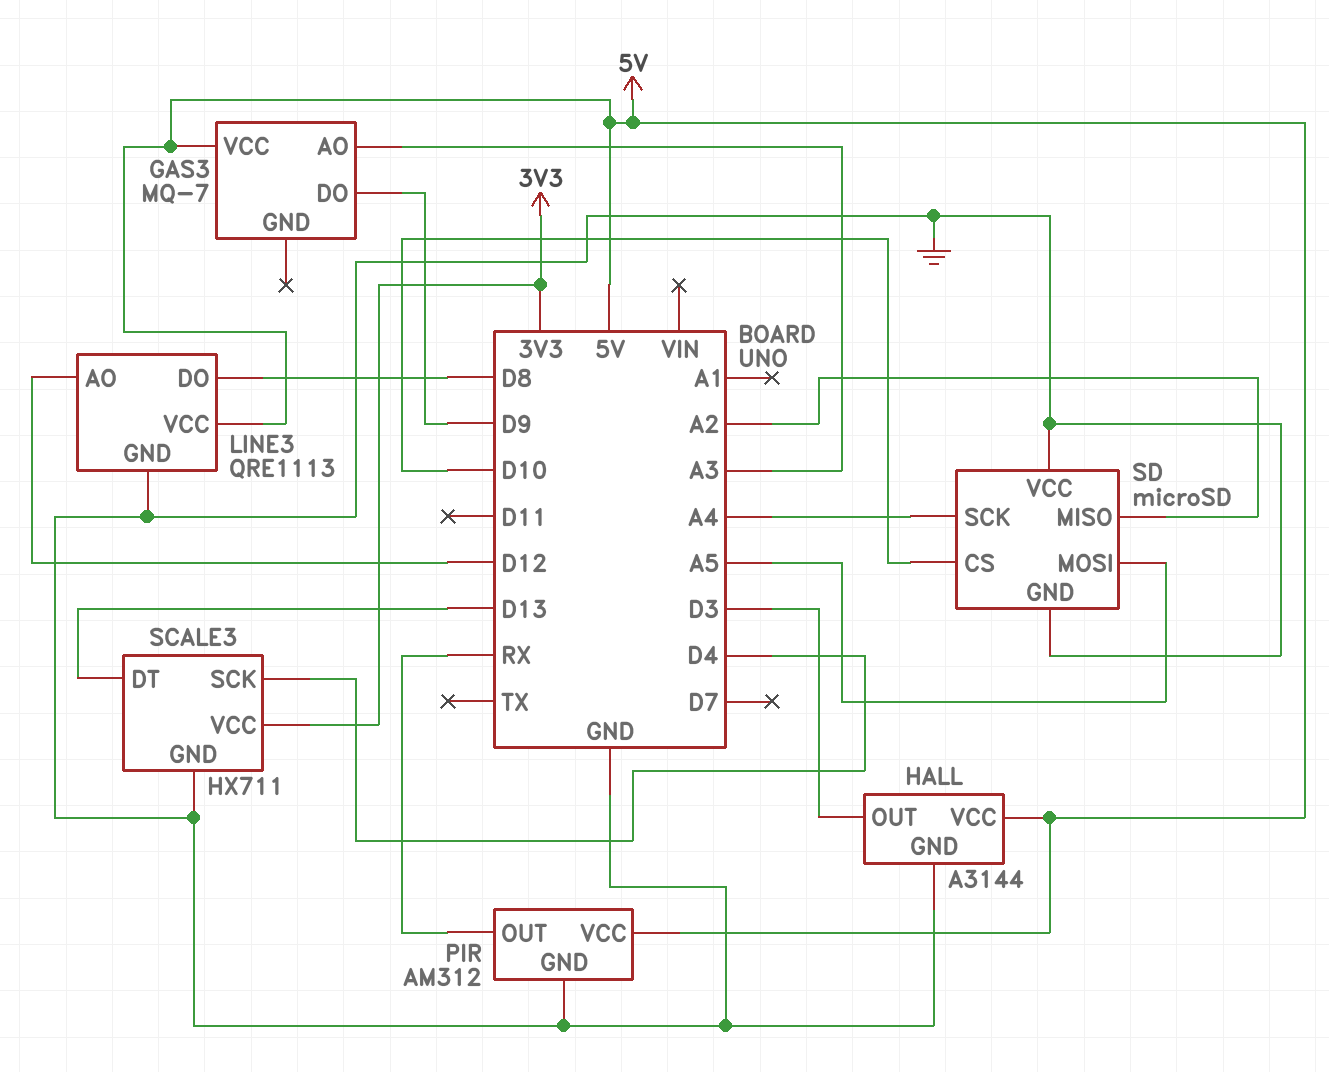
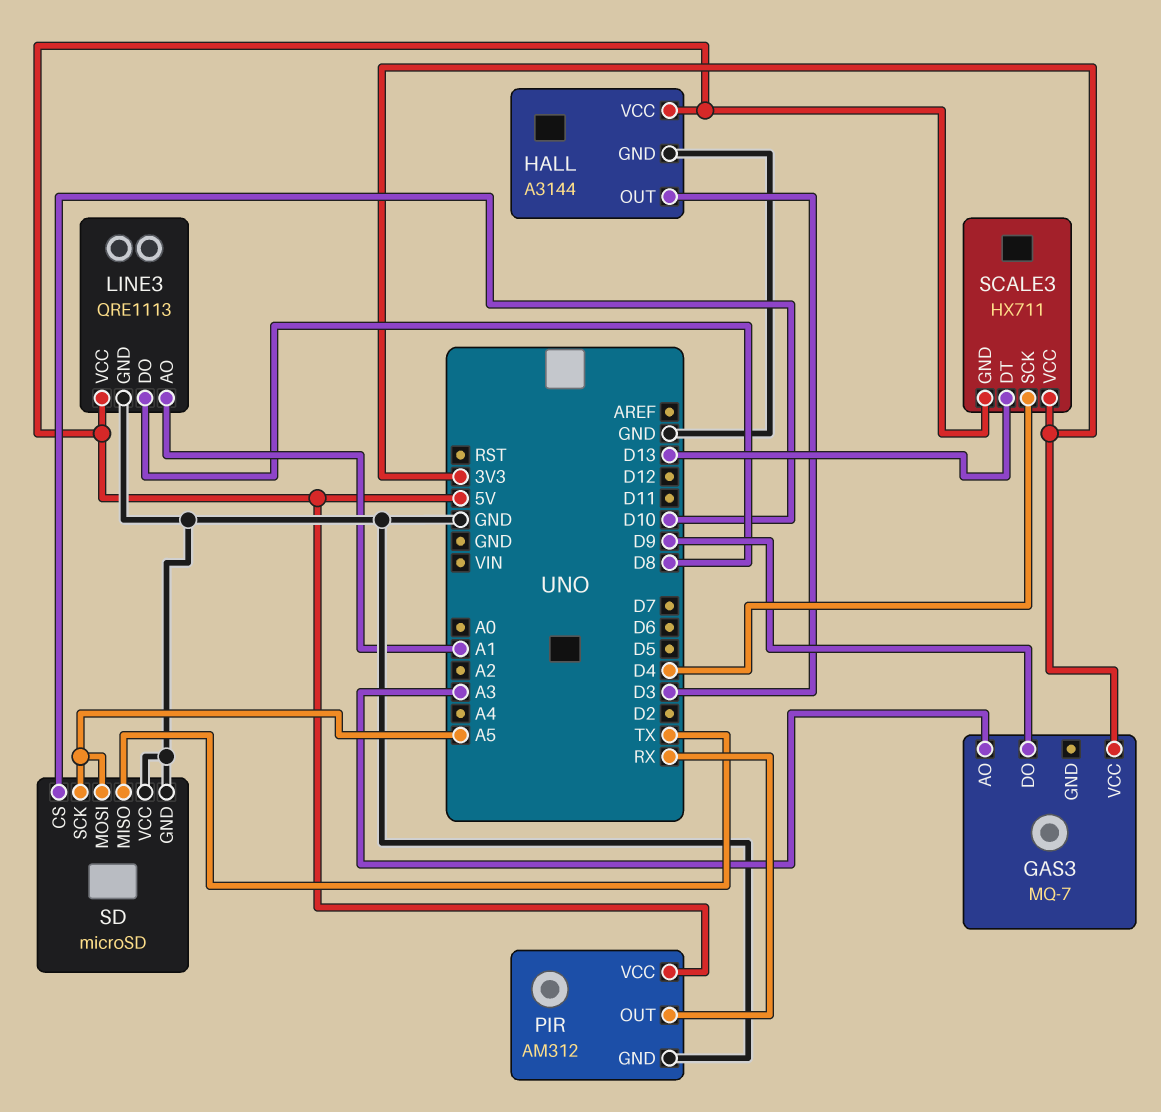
GAS3 pin VCC: 5V -> 3V3
LINE3 pin AO: D12 -> A1
SCALE3 pin GND: GND -> 5V
SD pin MISO: A2 -> TX
SD pin SCK: A4 -> A5

